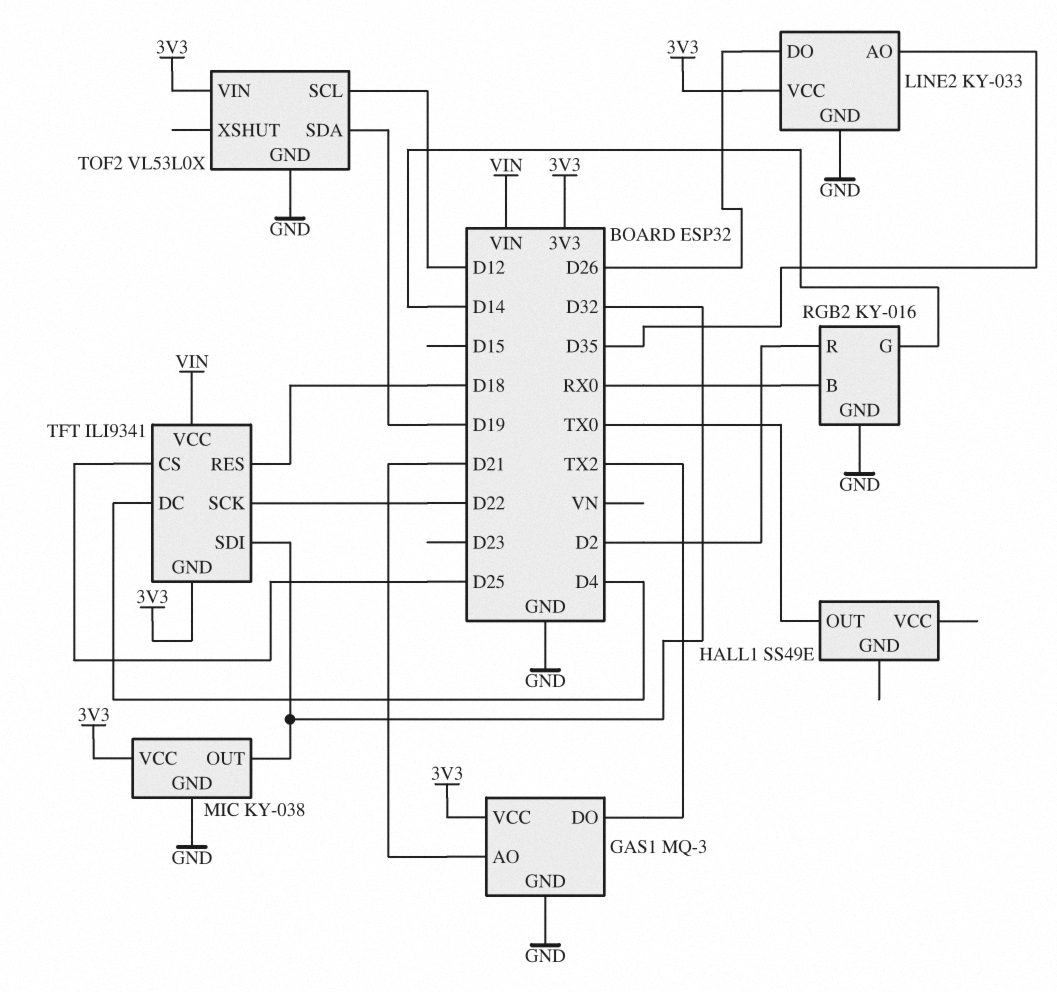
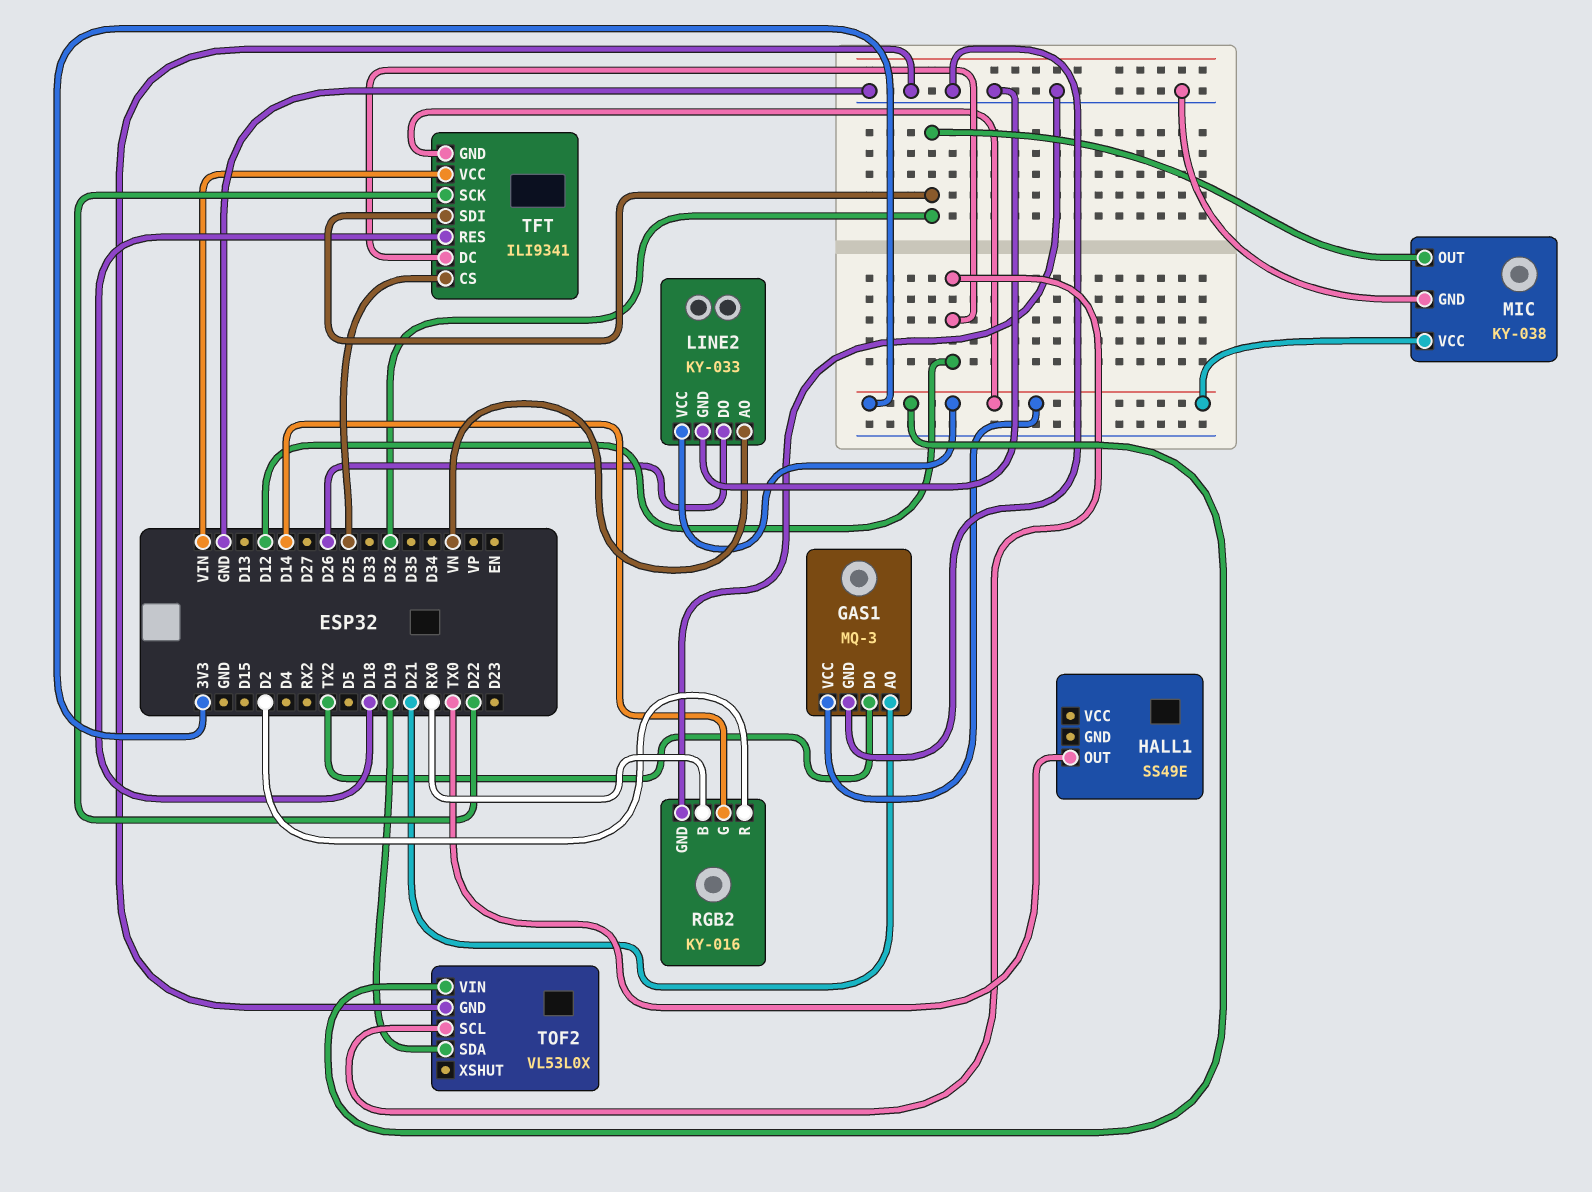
LINE2 pin AO: D35 -> VN
TFT pin DC: D4 -> D12

